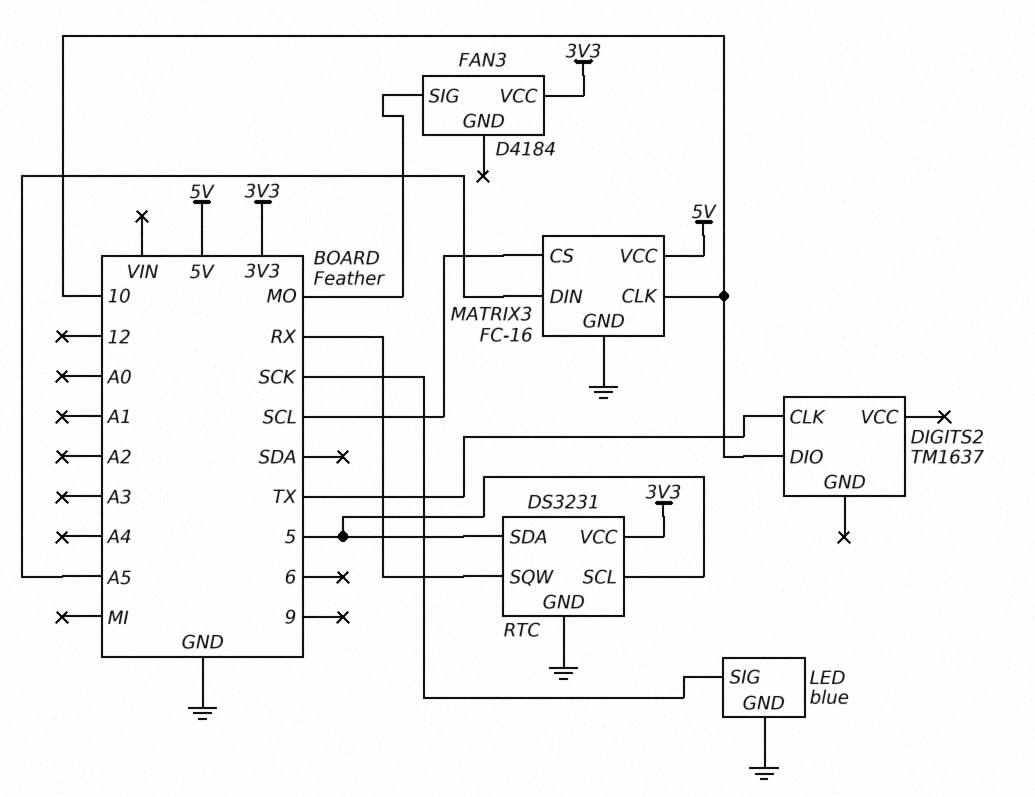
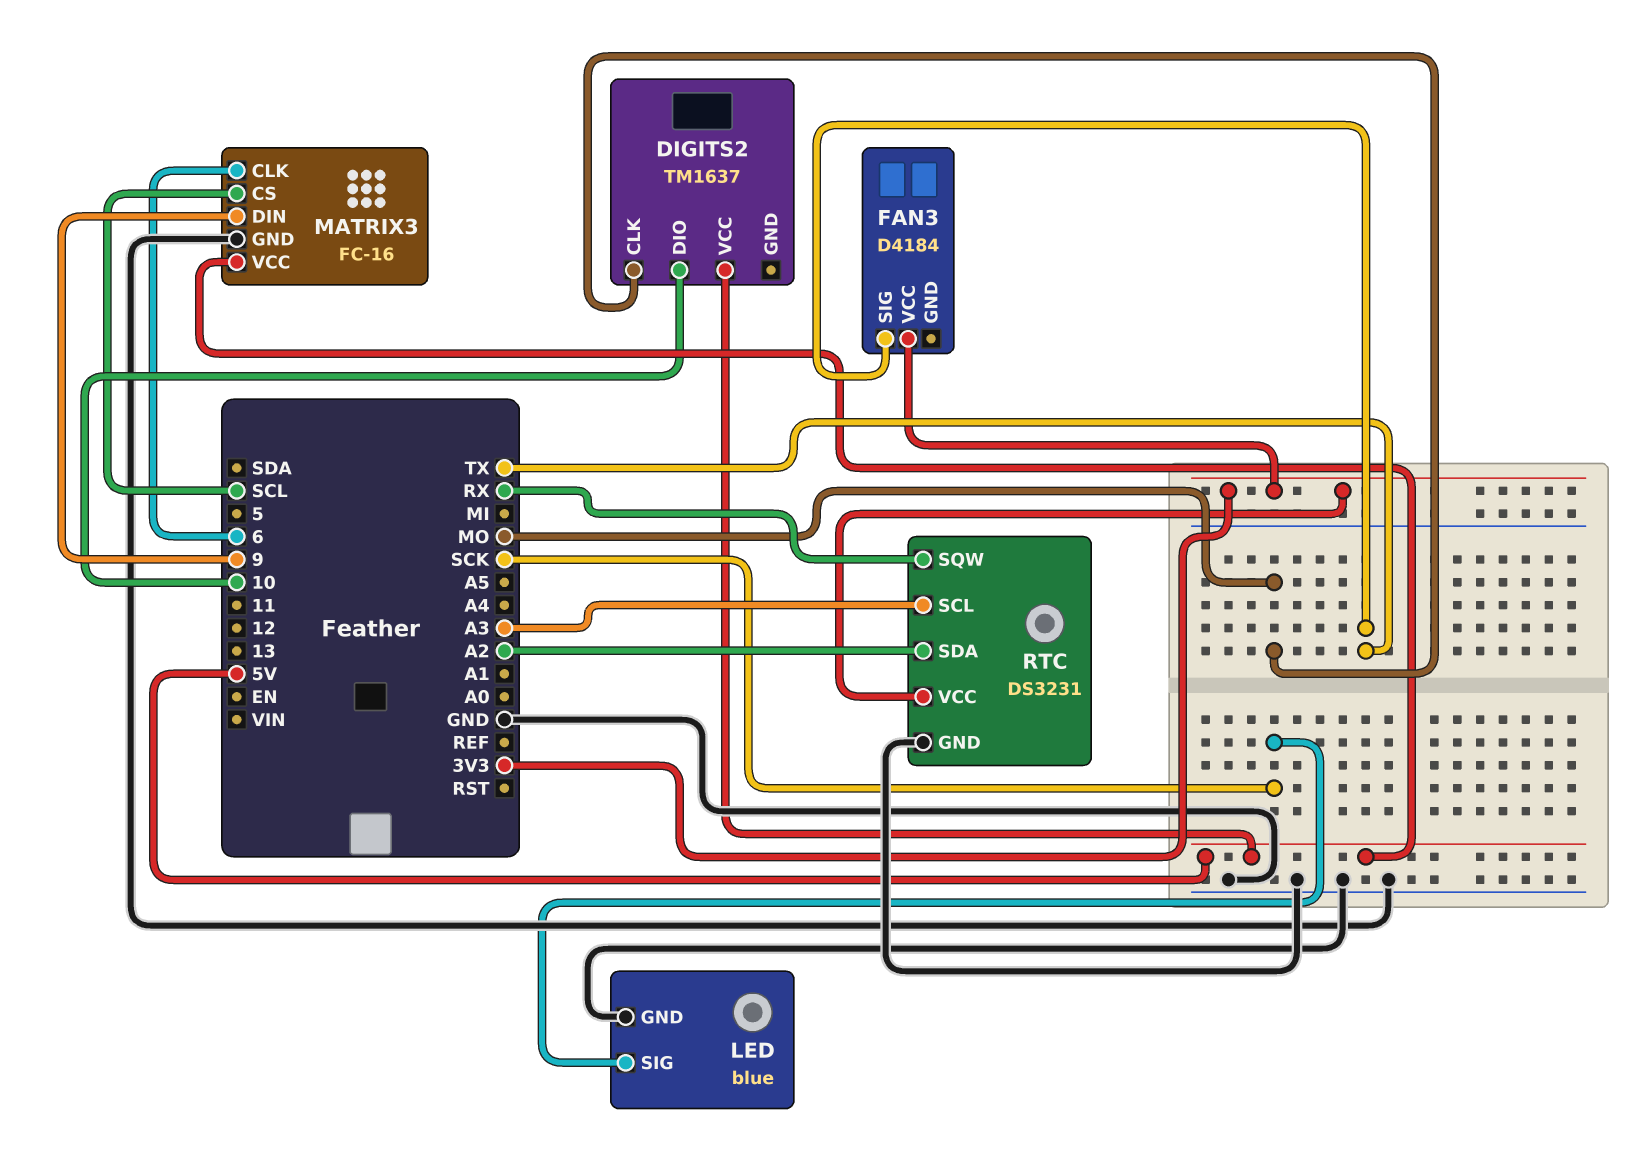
DIGITS2 pin CLK: TX -> MO
DIGITS2 pin VCC: none -> 5V
FAN3 pin SIG: MO -> TX
MATRIX3 pin CLK: 10 -> 6
MATRIX3 pin DIN: A5 -> 9
RTC pin SCL: 5 -> A3
RTC pin SDA: 5 -> A2

